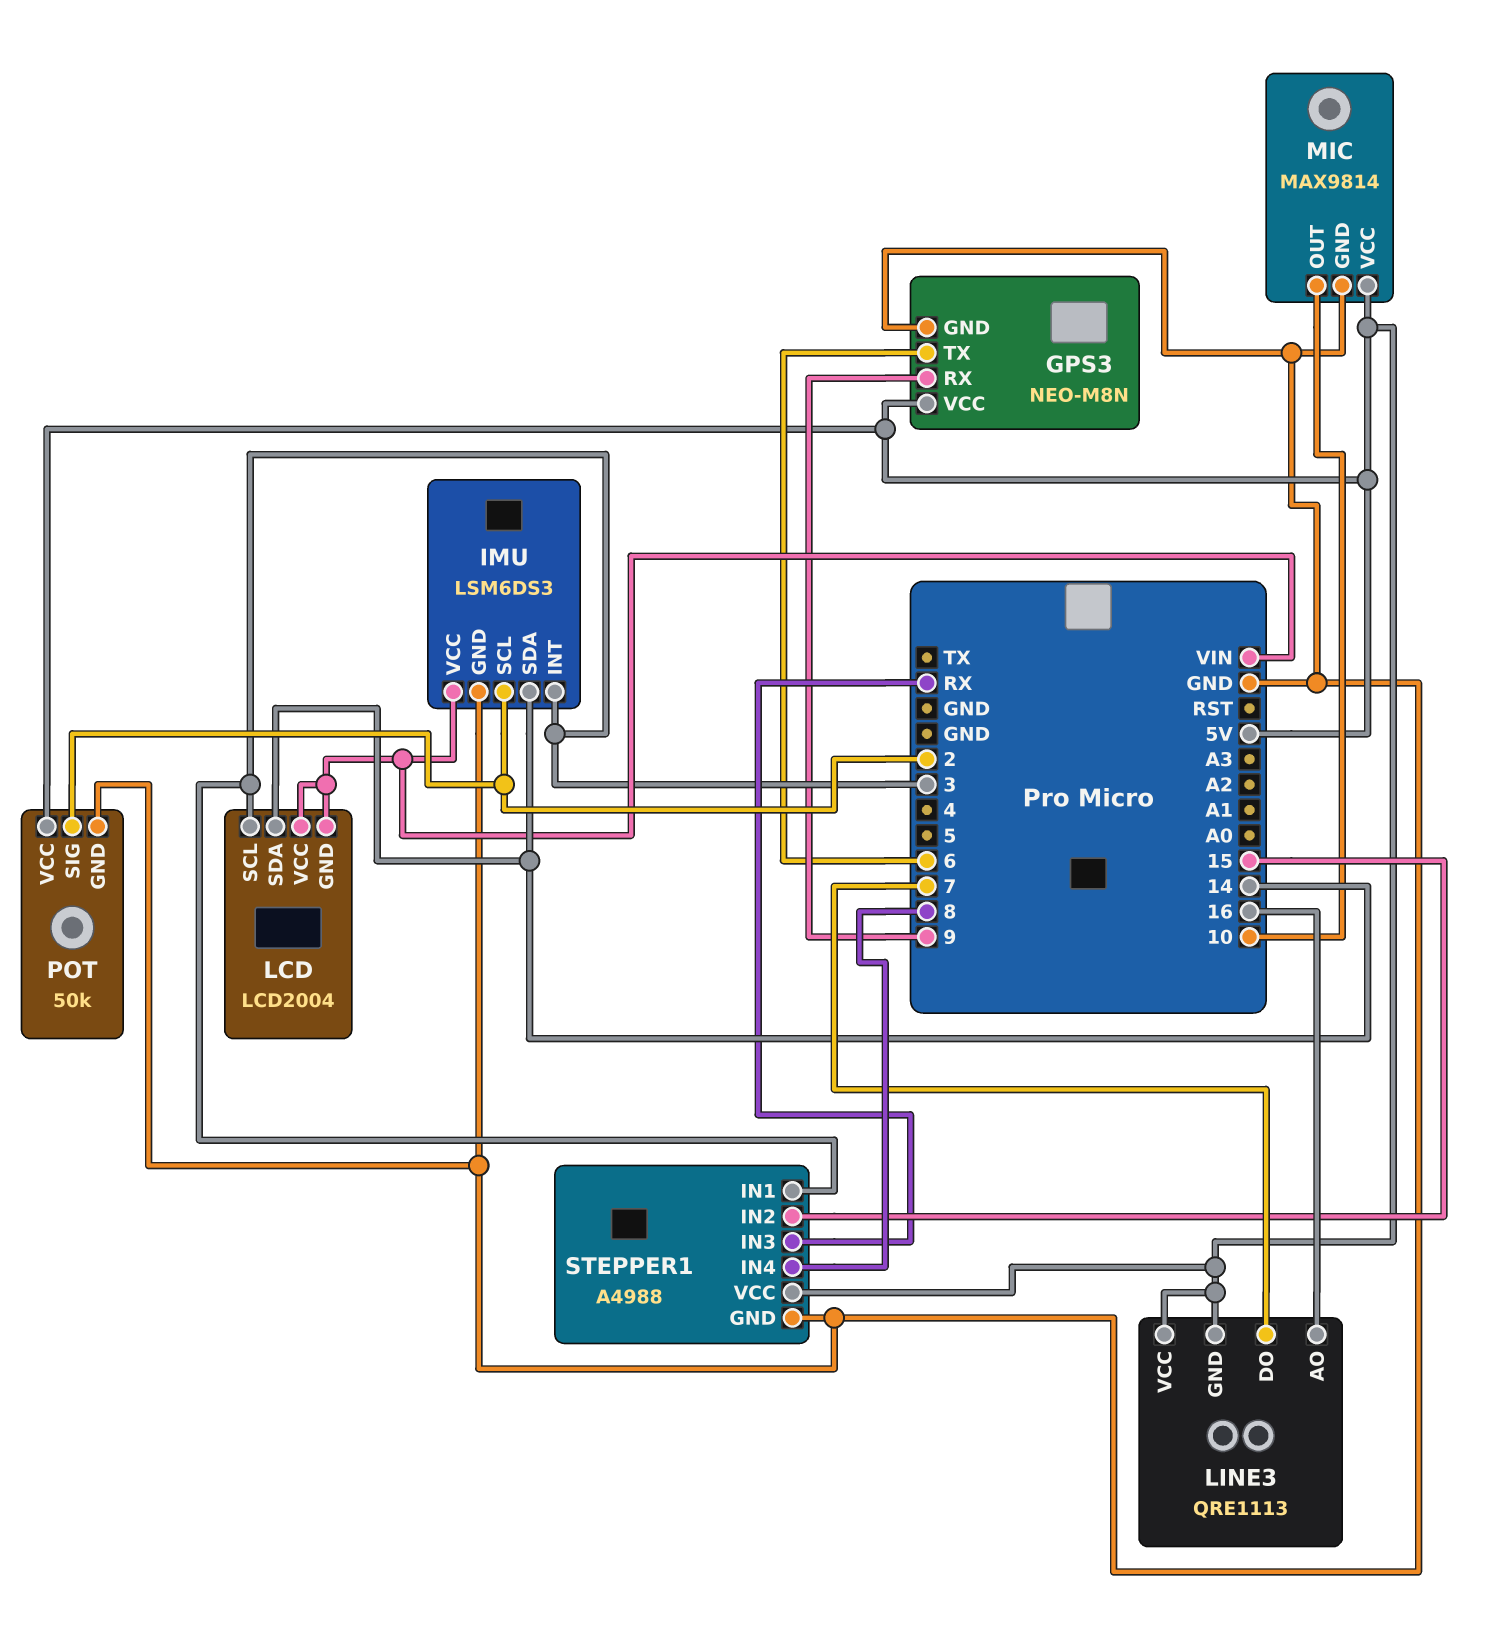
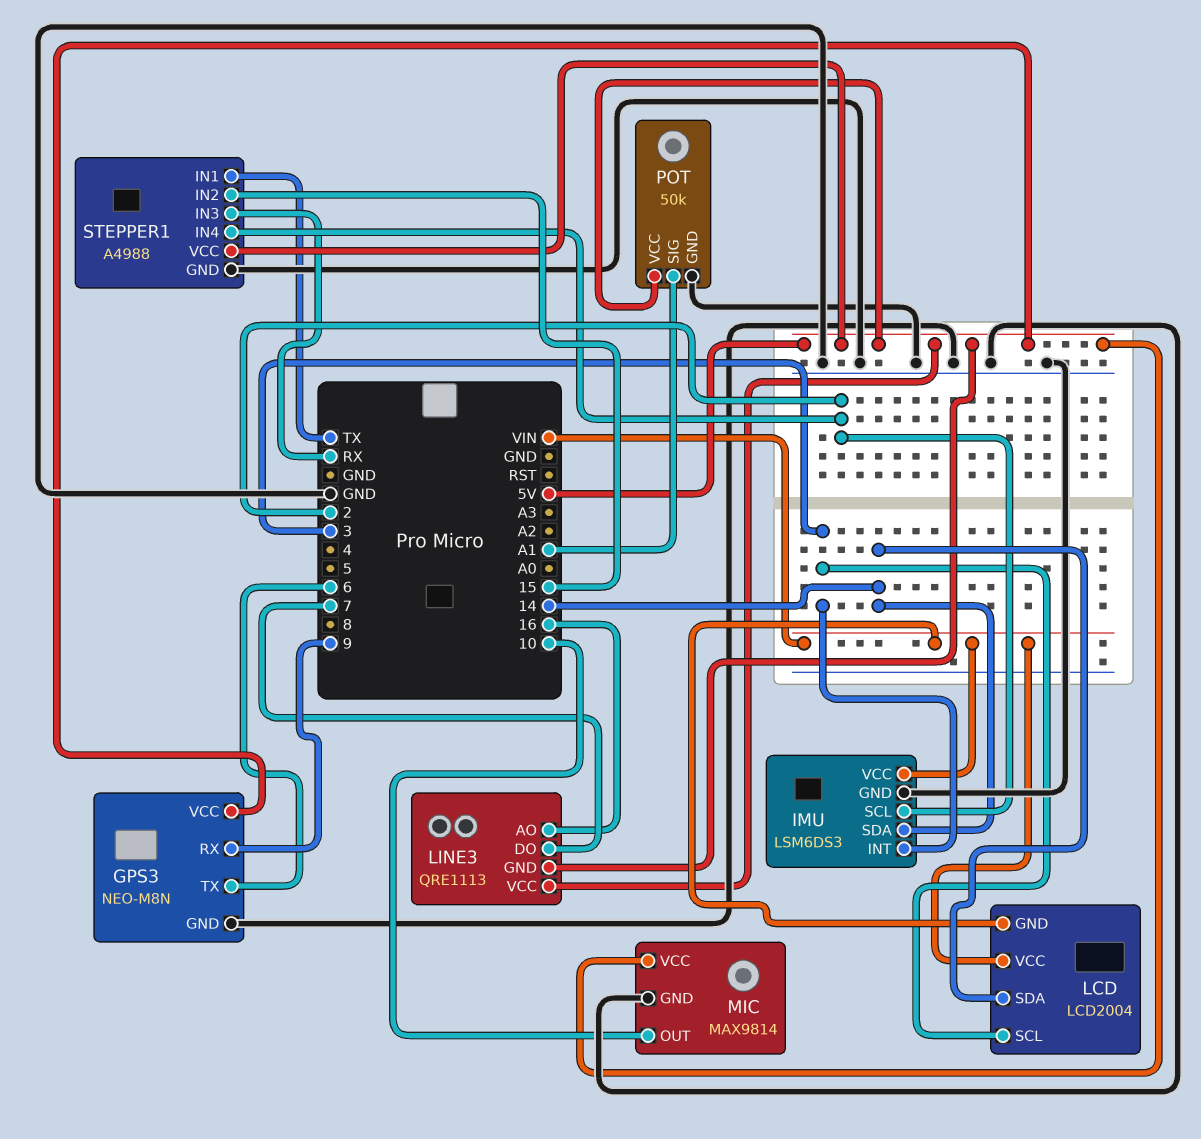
POT pin SIG: 2 -> A1
STEPPER1 pin IN1: 3 -> TX
STEPPER1 pin IN4: 8 -> 2

